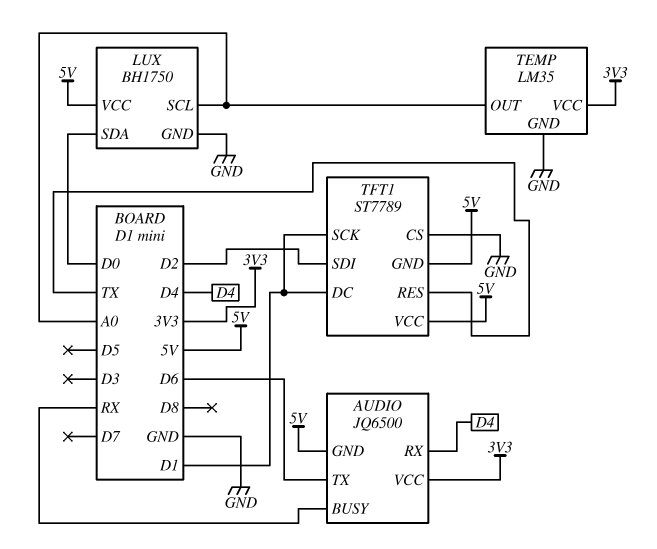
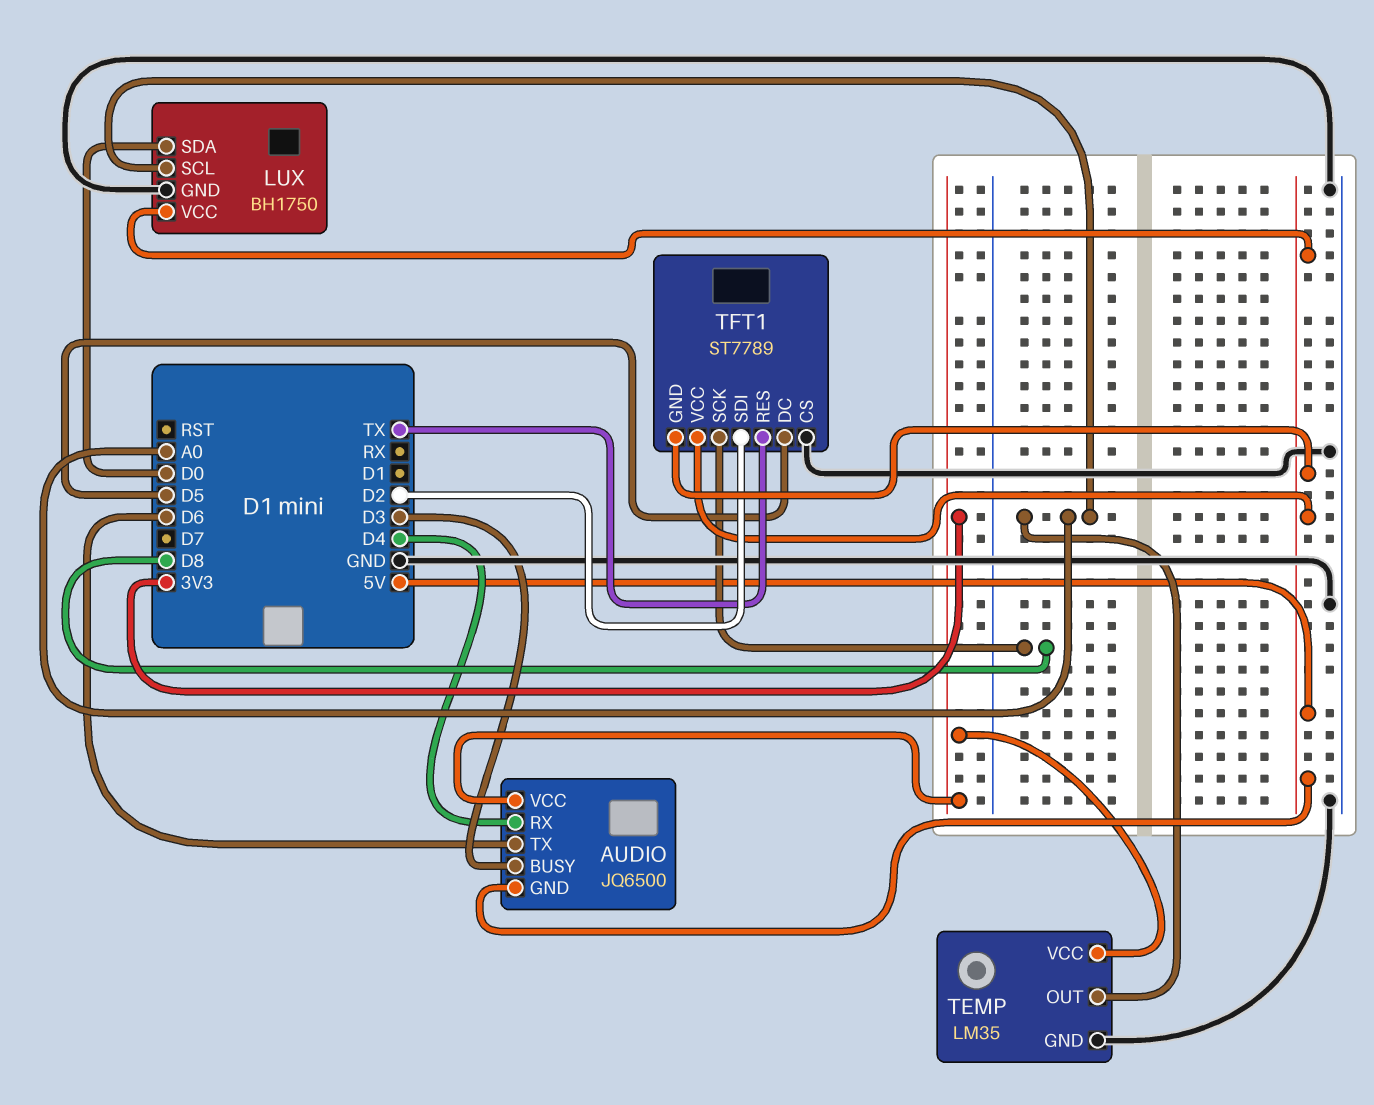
AUDIO pin BUSY: RX -> D3
TFT1 pin DC: D1 -> D5
TFT1 pin SCK: D1 -> D8

